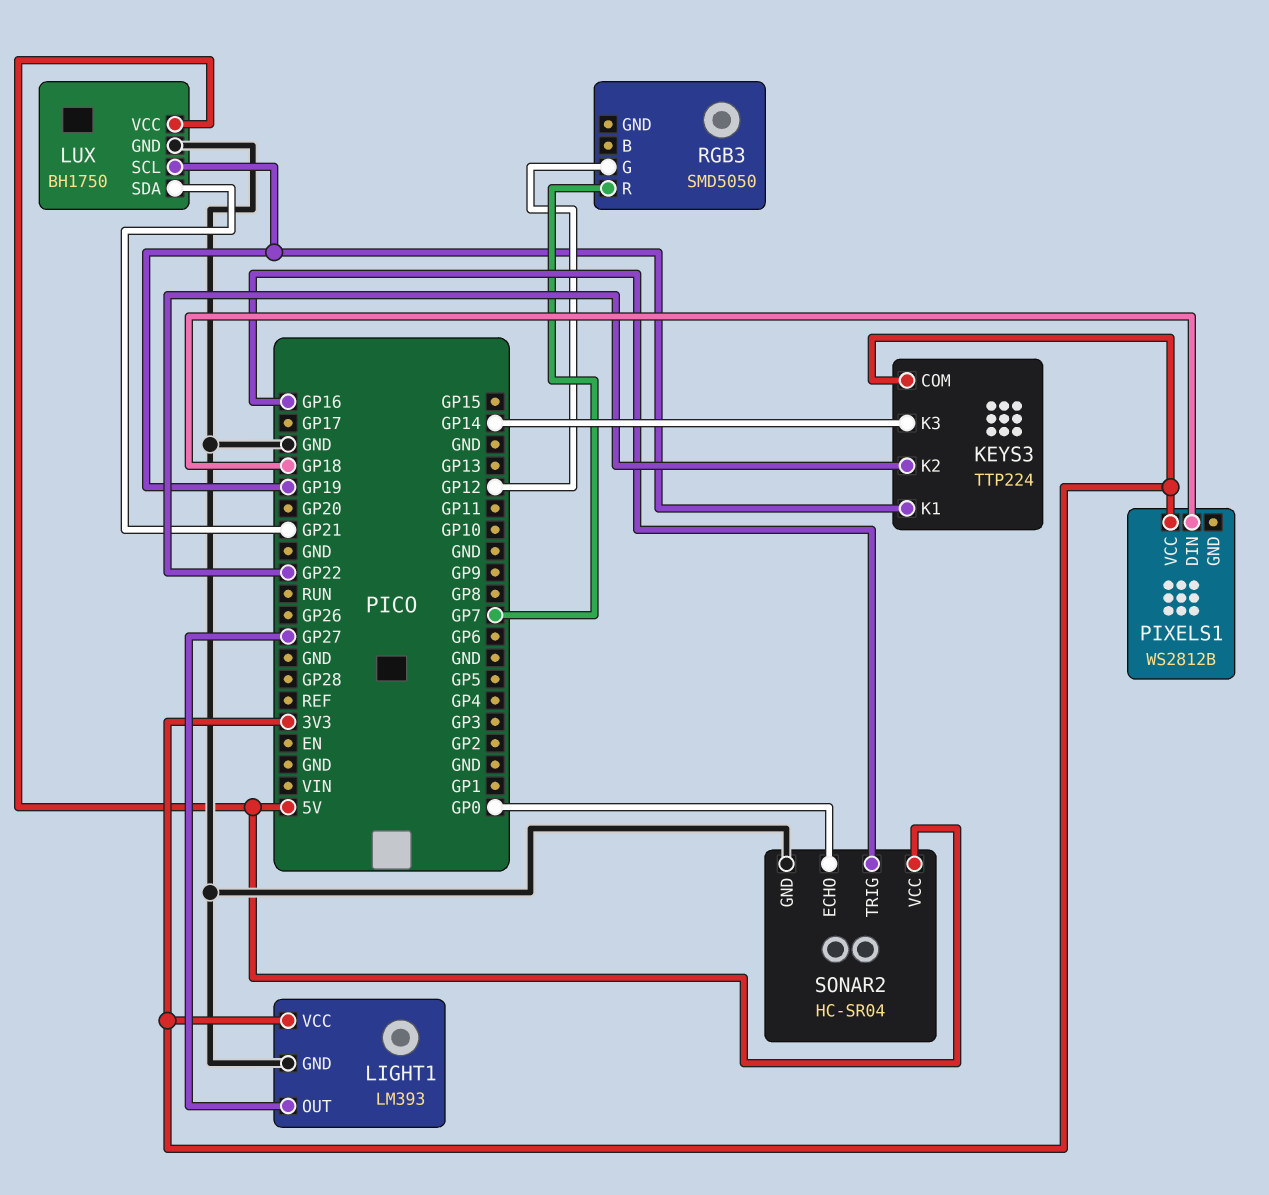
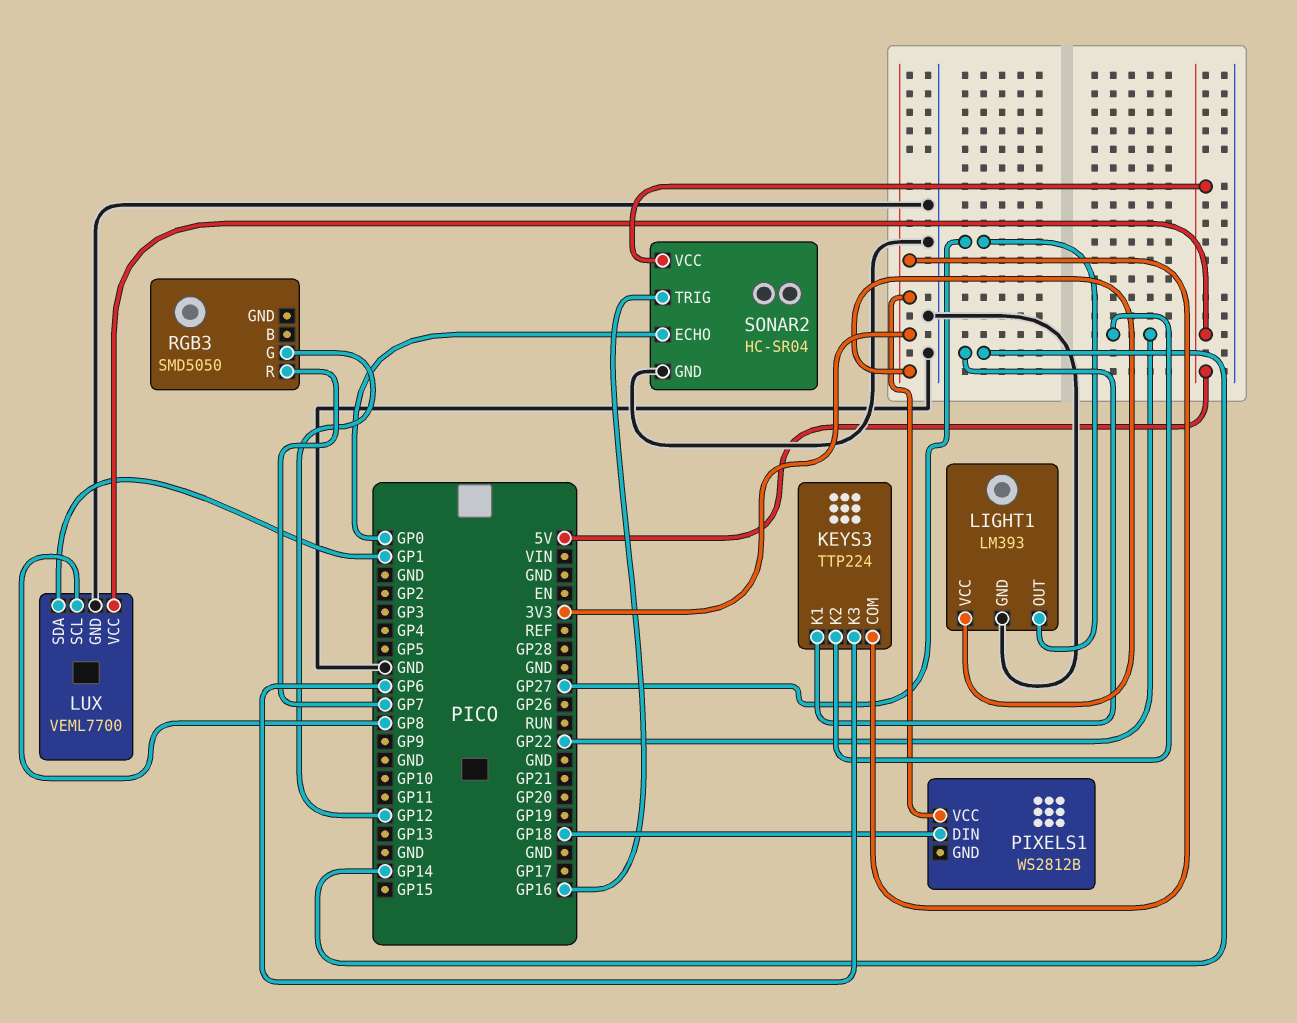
KEYS3 pin K1: GP19 -> GP14
KEYS3 pin K3: GP14 -> GP6
LUX: BH1750 -> VEML7700
LUX pin SCL: GP19 -> GP8
LUX pin SDA: GP21 -> GP1

